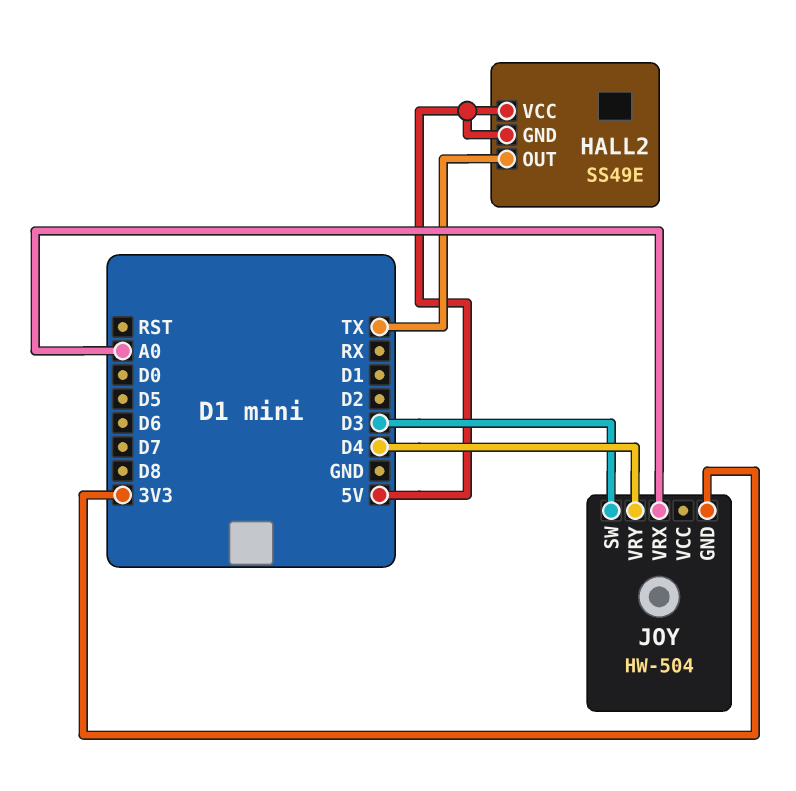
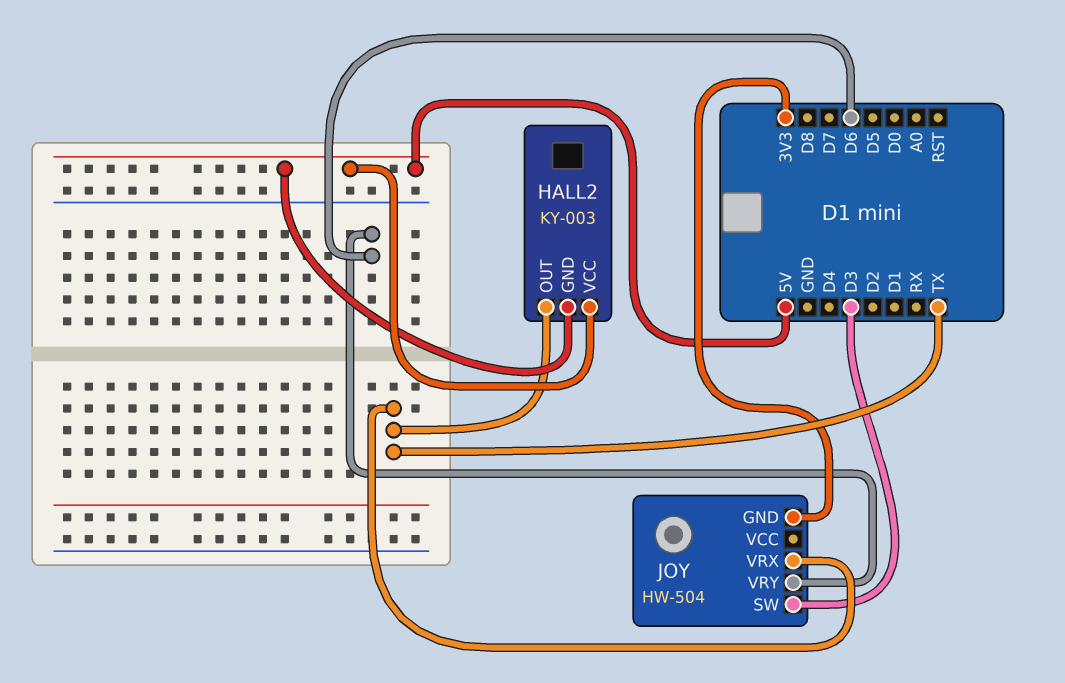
HALL2: SS49E -> KY-003
JOY pin VRX: A0 -> TX
JOY pin VRY: D4 -> D6

